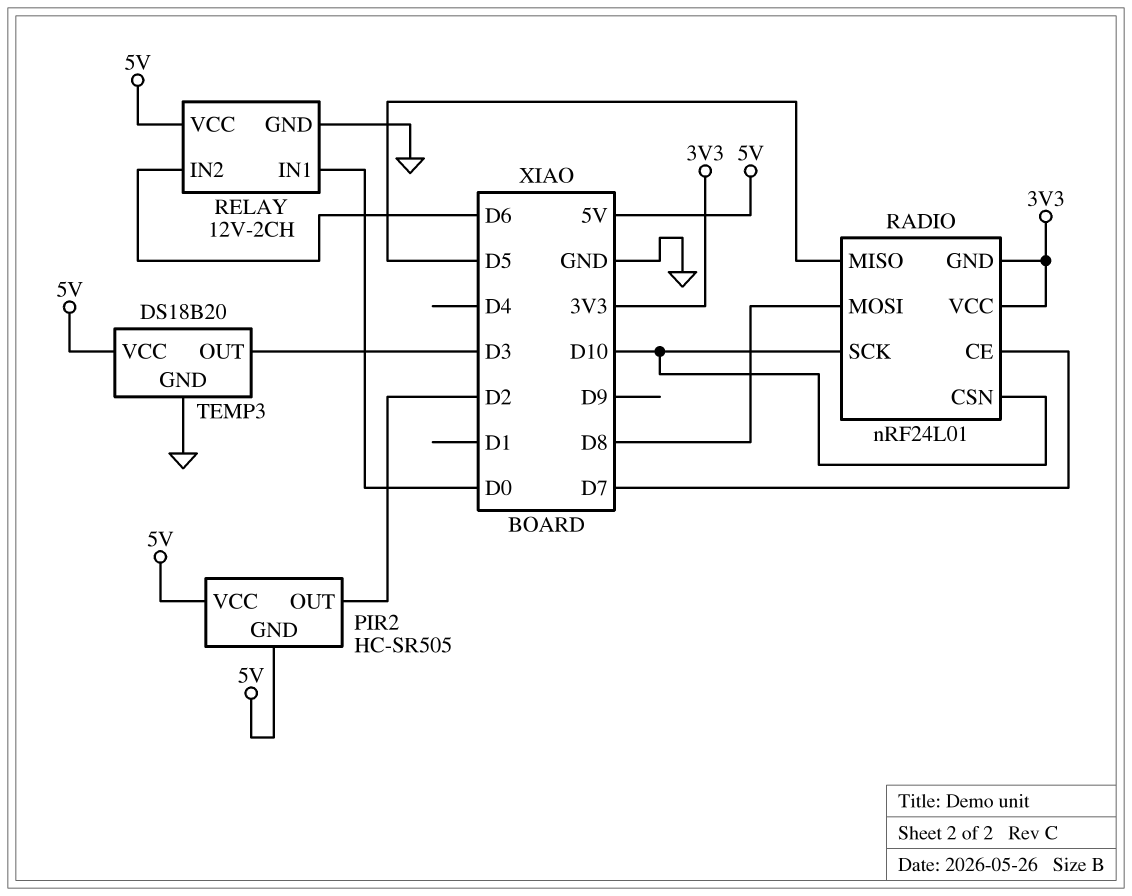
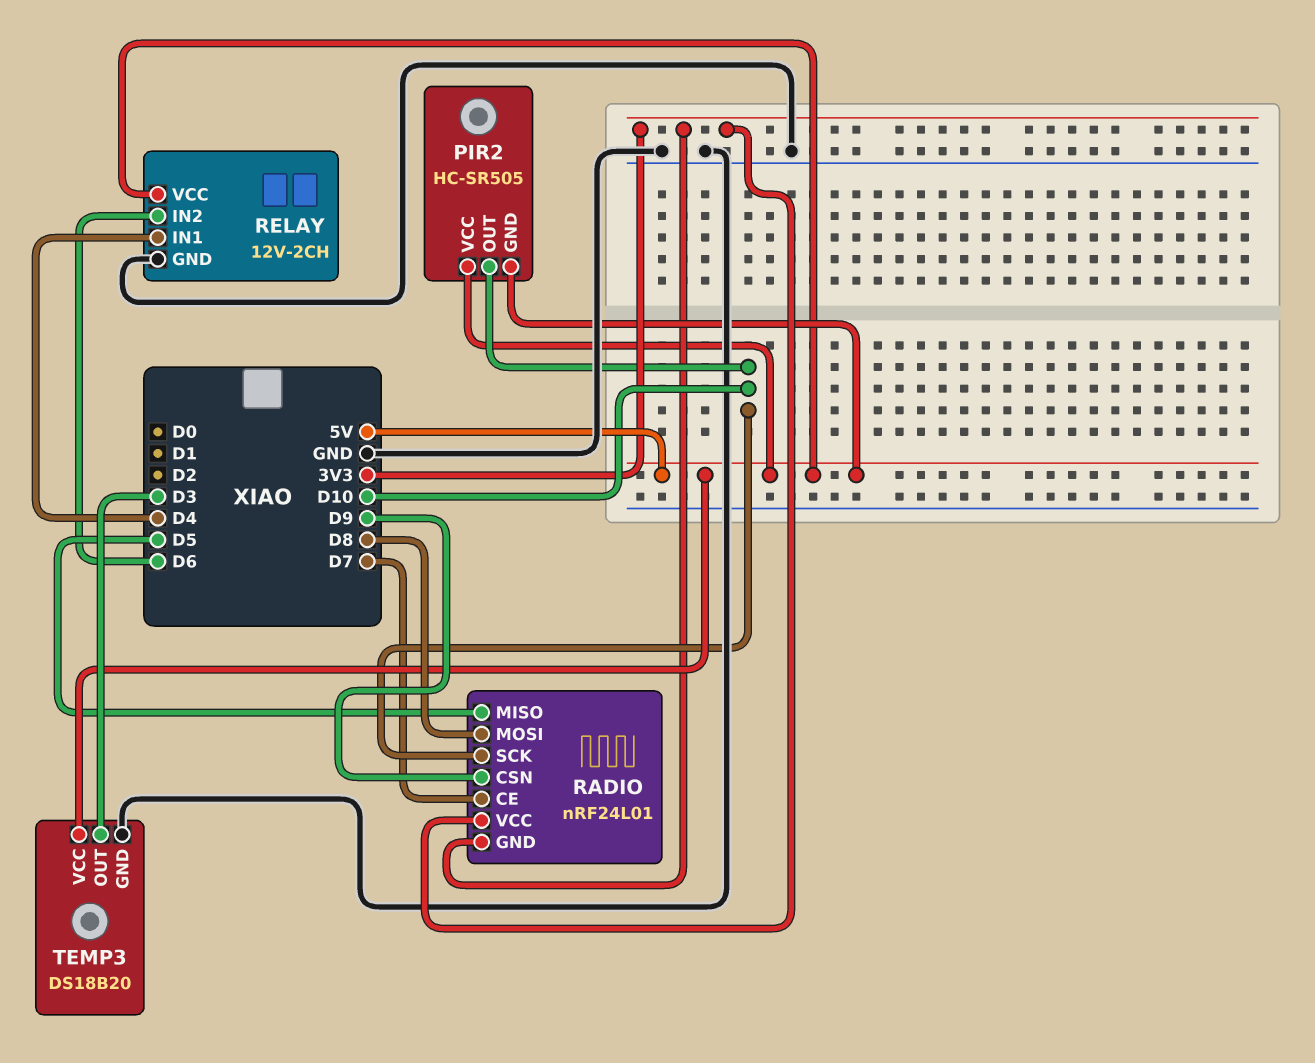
PIR2 pin OUT: D2 -> D10
RADIO pin CSN: D10 -> D9
RELAY pin IN1: D0 -> D4

